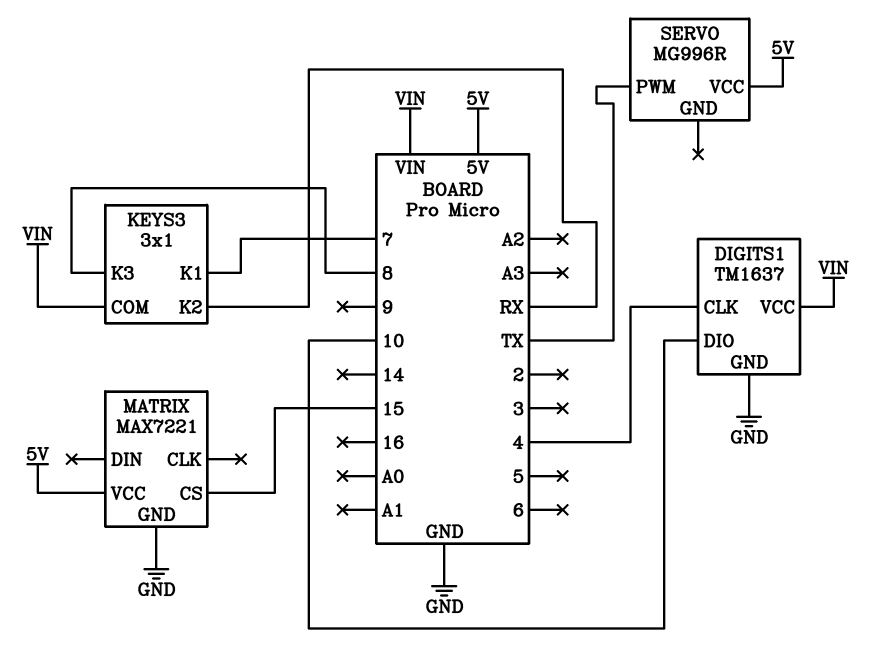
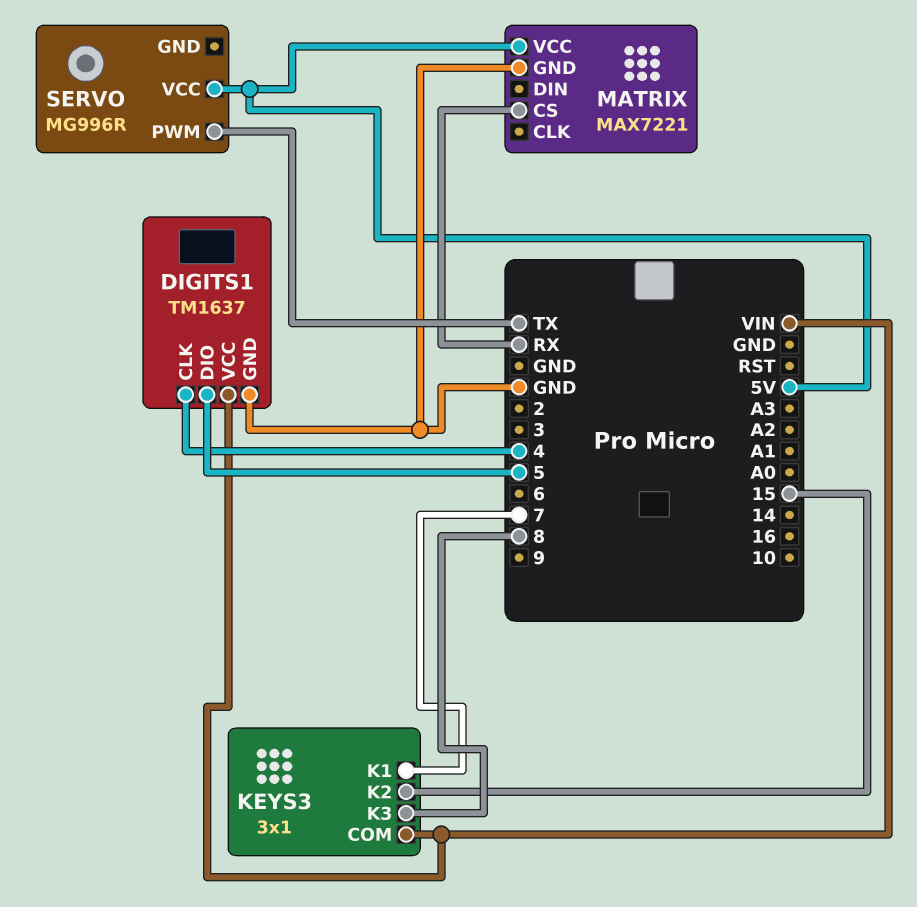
DIGITS1 pin DIO: 10 -> 5
KEYS3 pin K2: RX -> 15
MATRIX pin CS: 15 -> RX

